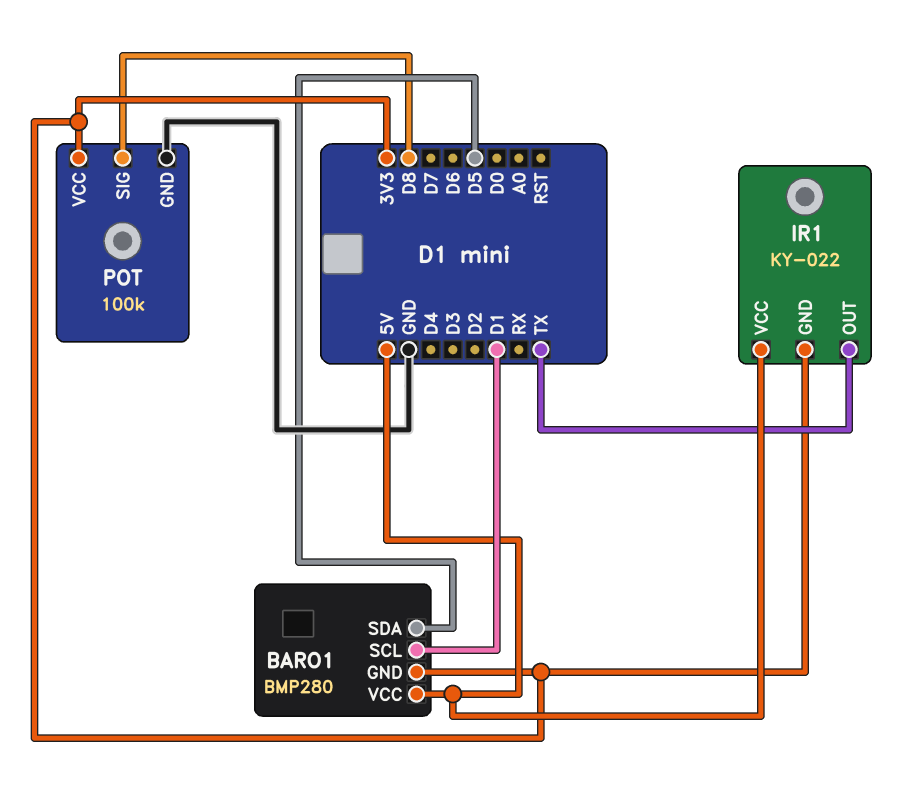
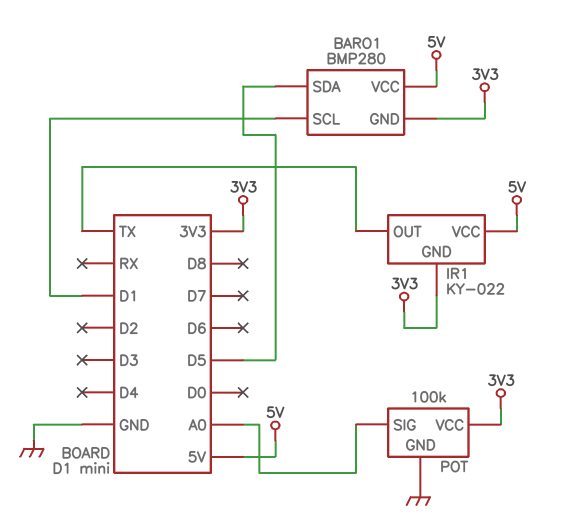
POT pin SIG: D8 -> A0

